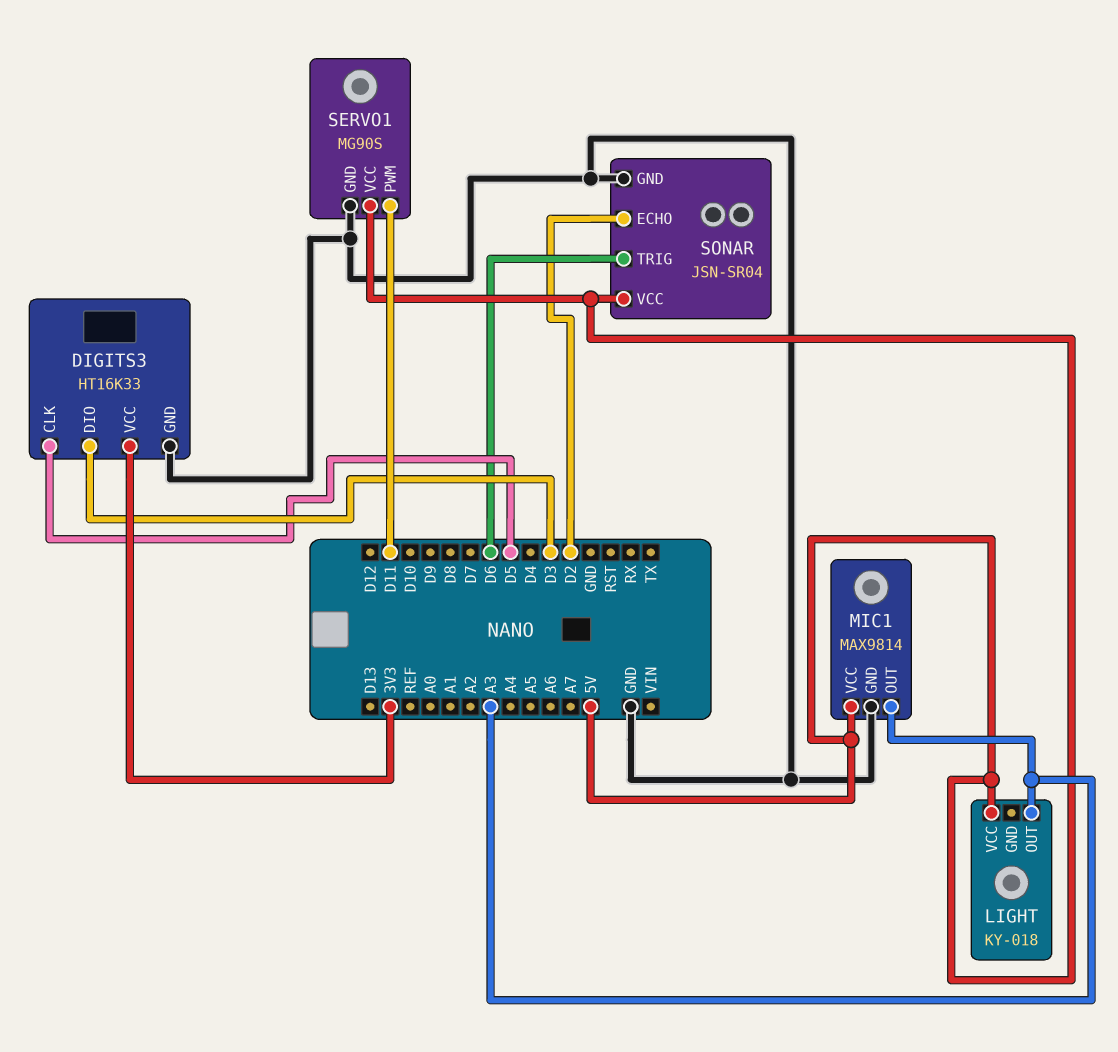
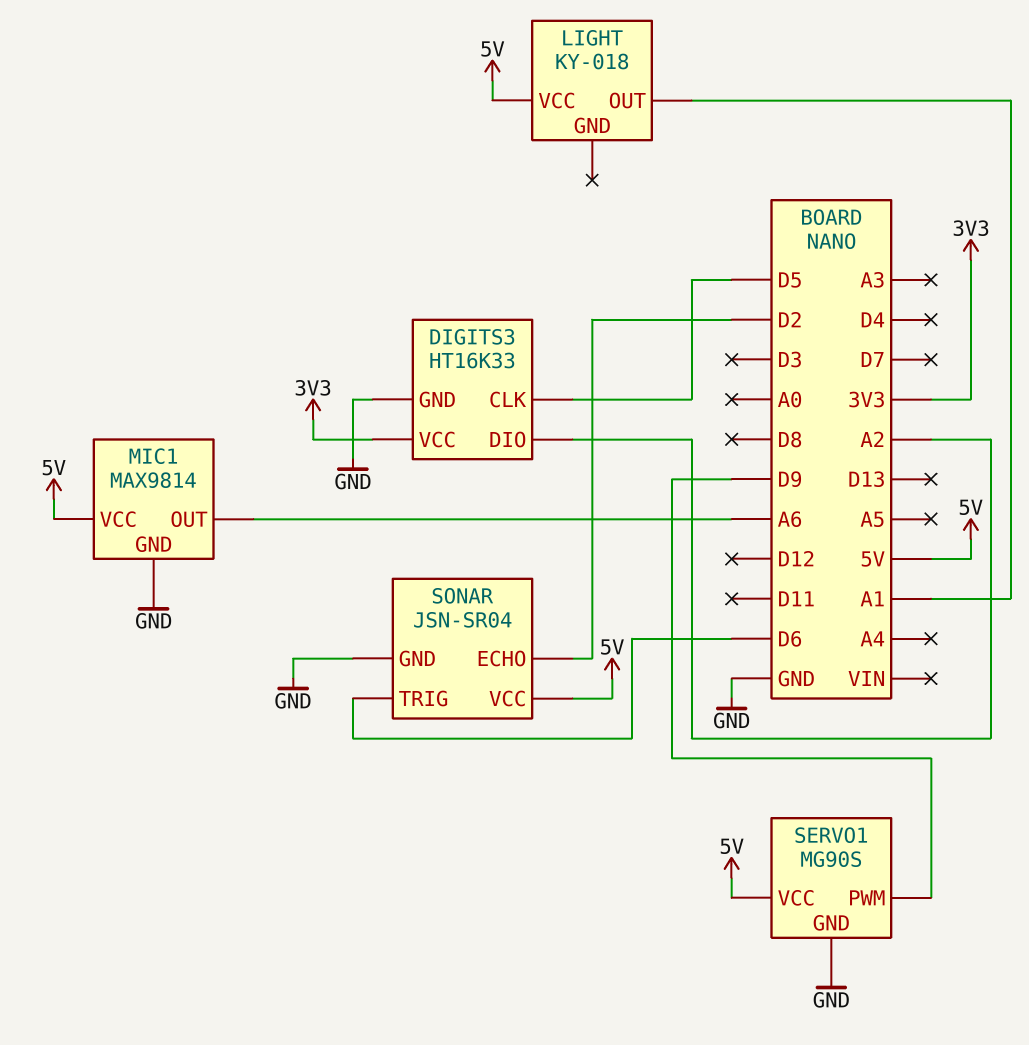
DIGITS3 pin DIO: D3 -> A2
LIGHT pin OUT: A3 -> A1
MIC1 pin OUT: A3 -> A6
SERVO1 pin PWM: D11 -> D9

